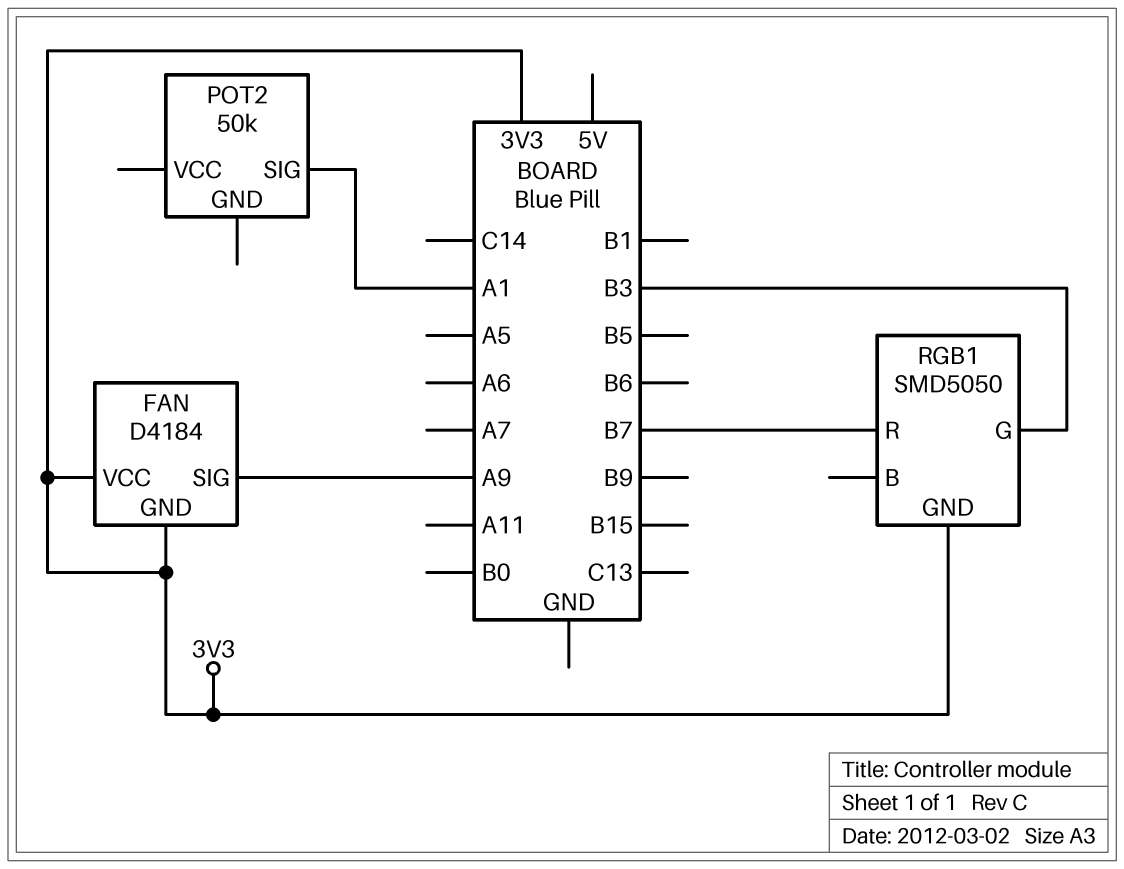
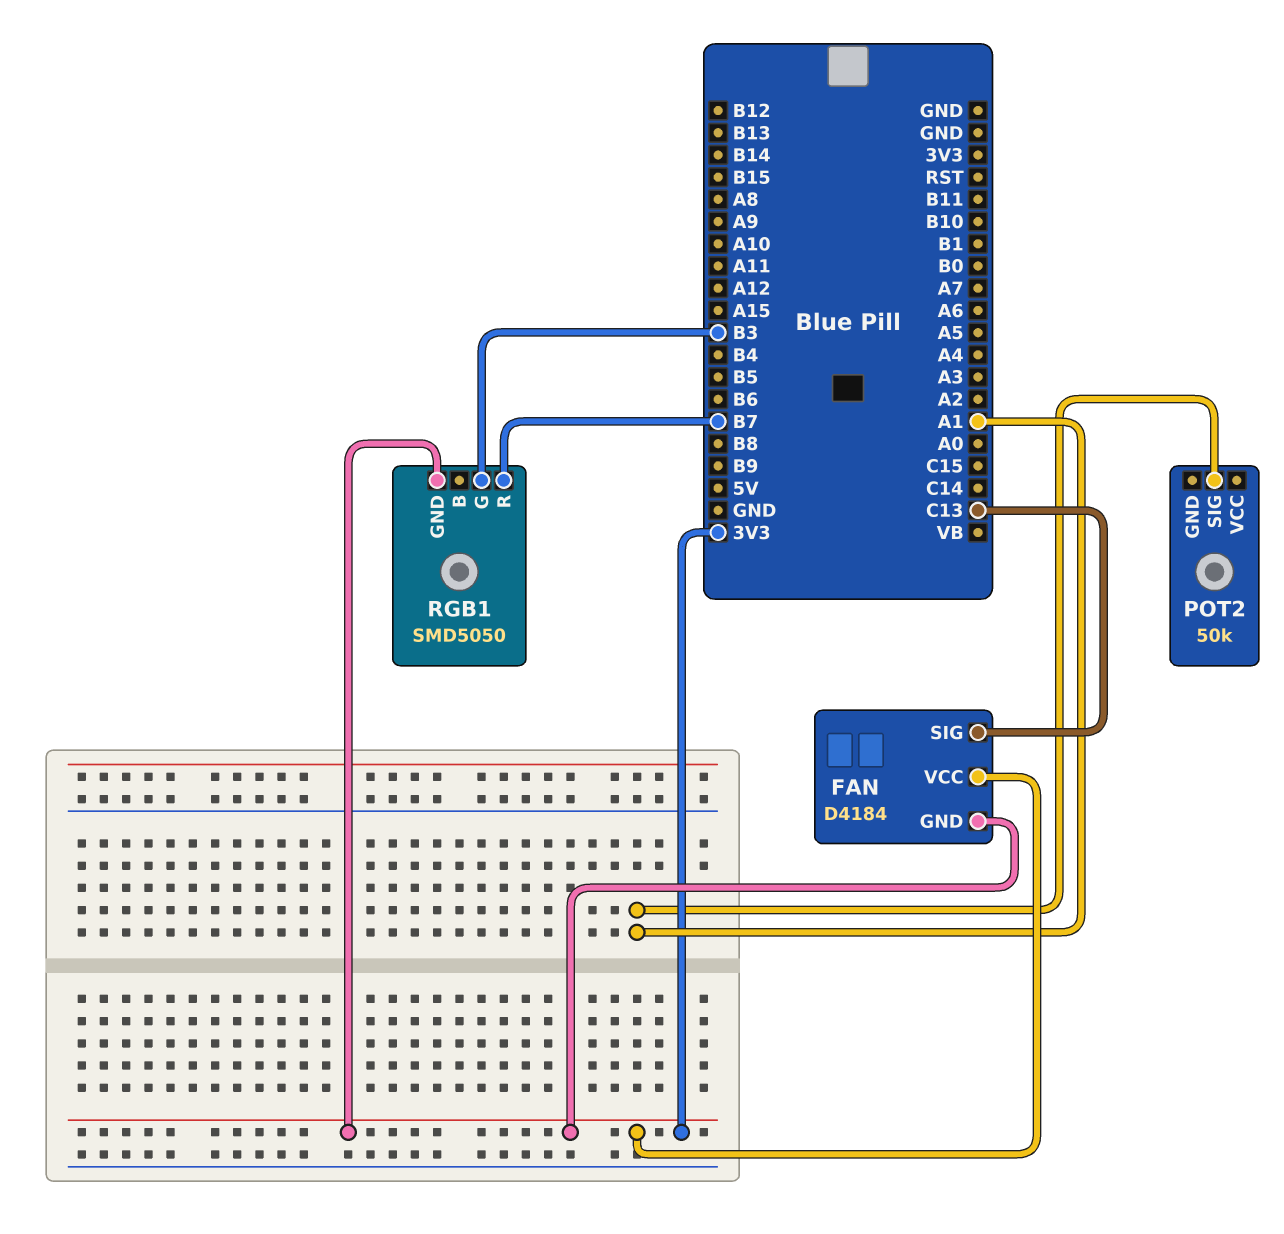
FAN pin SIG: A9 -> C13

